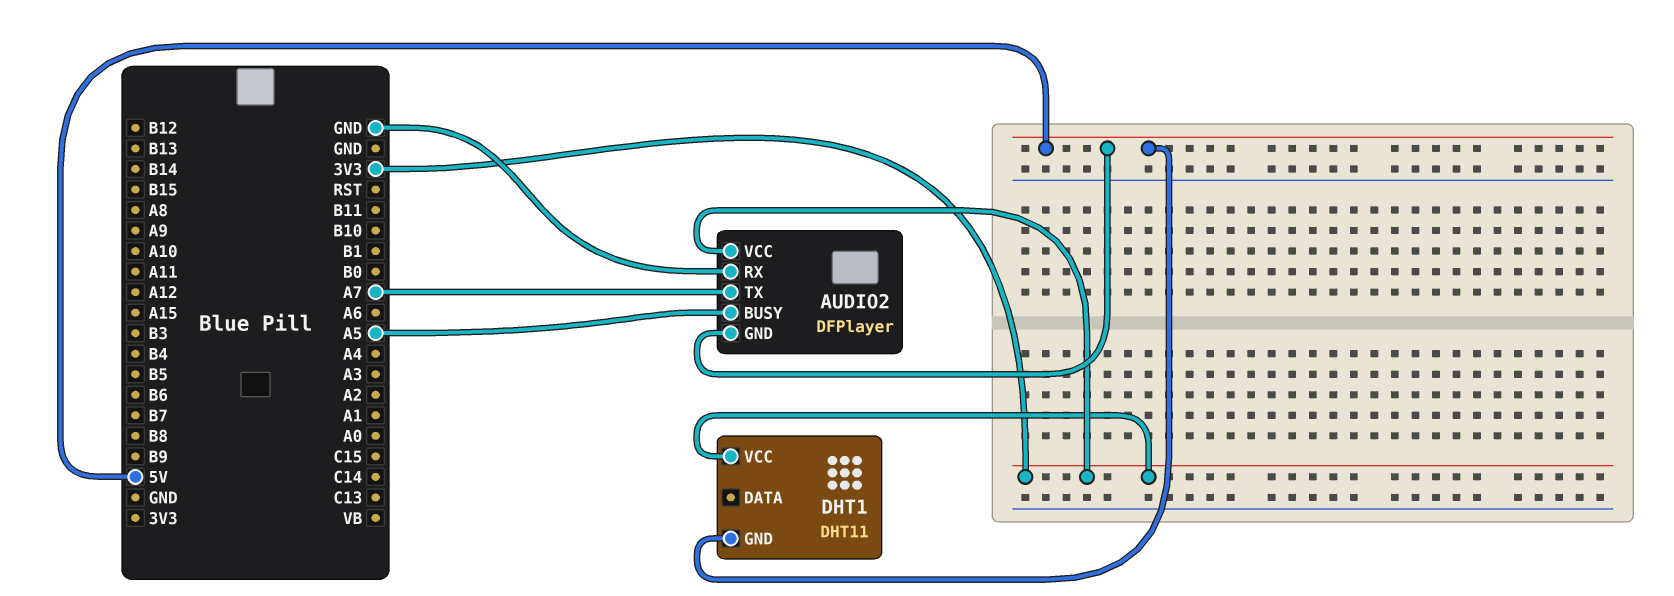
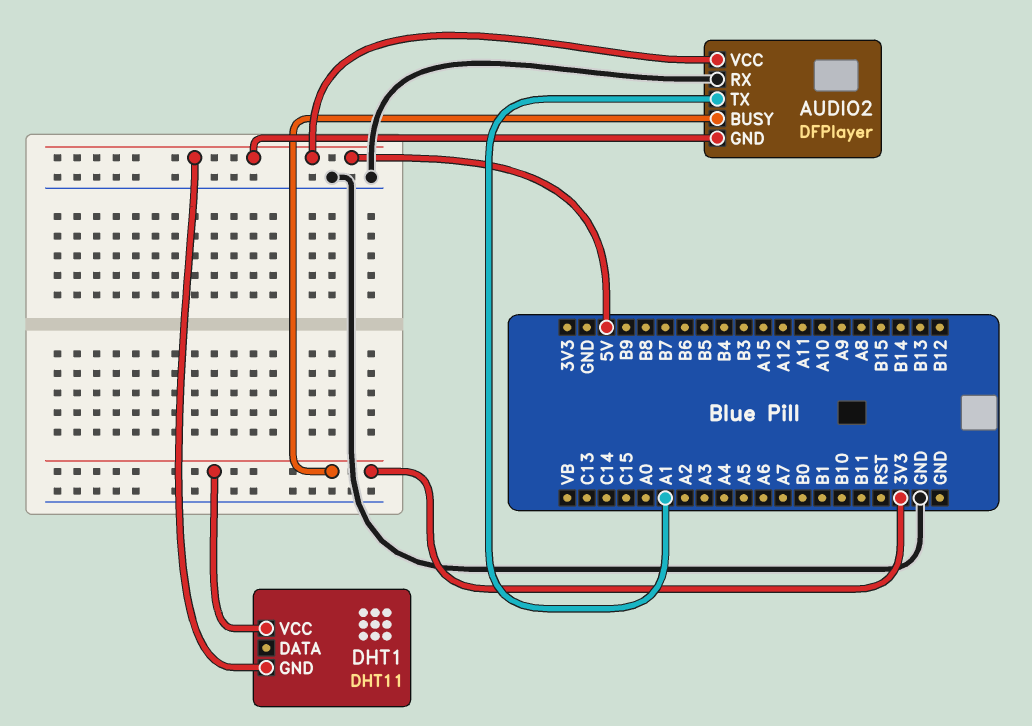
AUDIO2 pin BUSY: A5 -> 3V3
AUDIO2 pin TX: A7 -> A1
AUDIO2 pin VCC: 3V3 -> 5V

